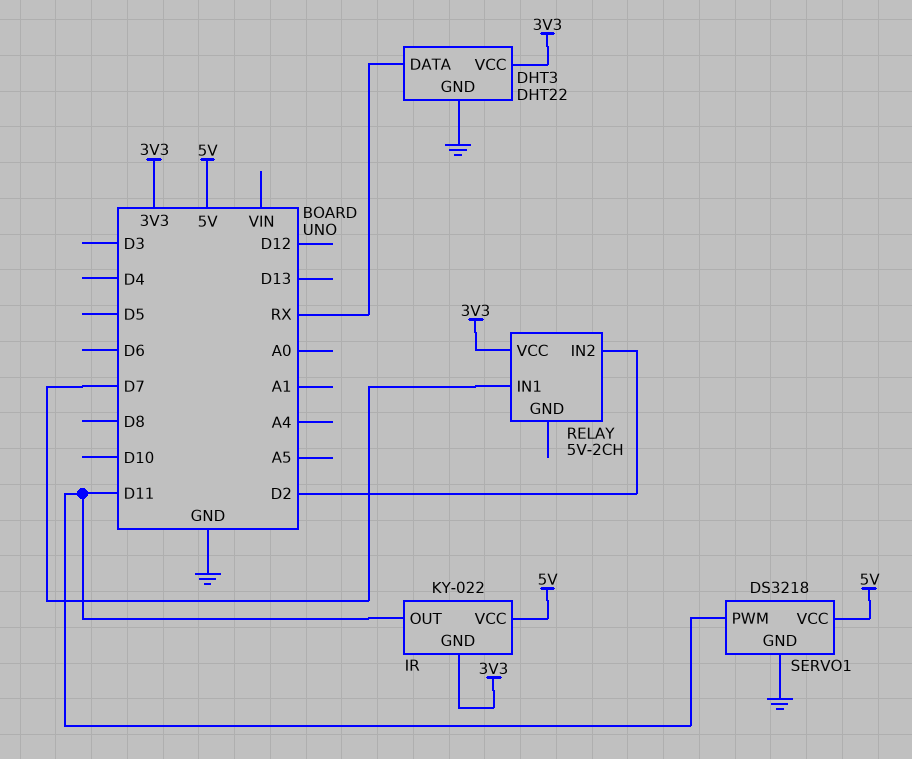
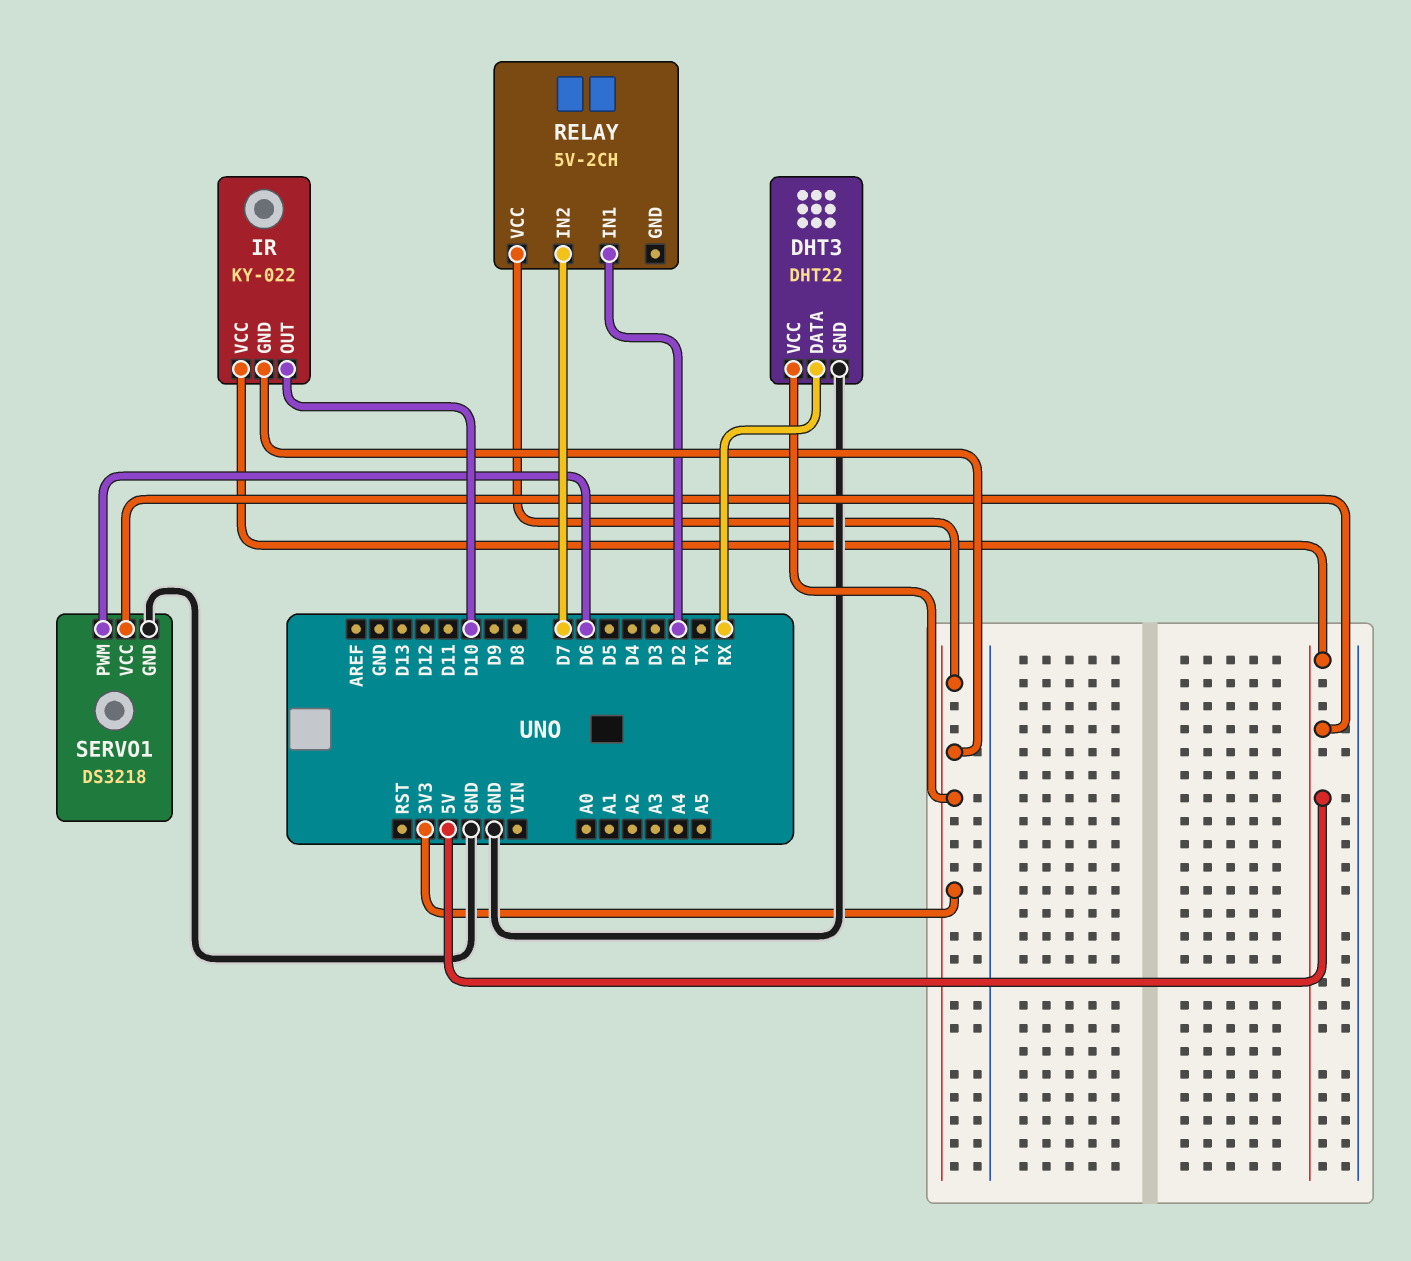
IR pin OUT: D11 -> D10
RELAY pin IN1: D7 -> D2
RELAY pin IN2: D2 -> D7
SERVO1 pin PWM: D11 -> D6

